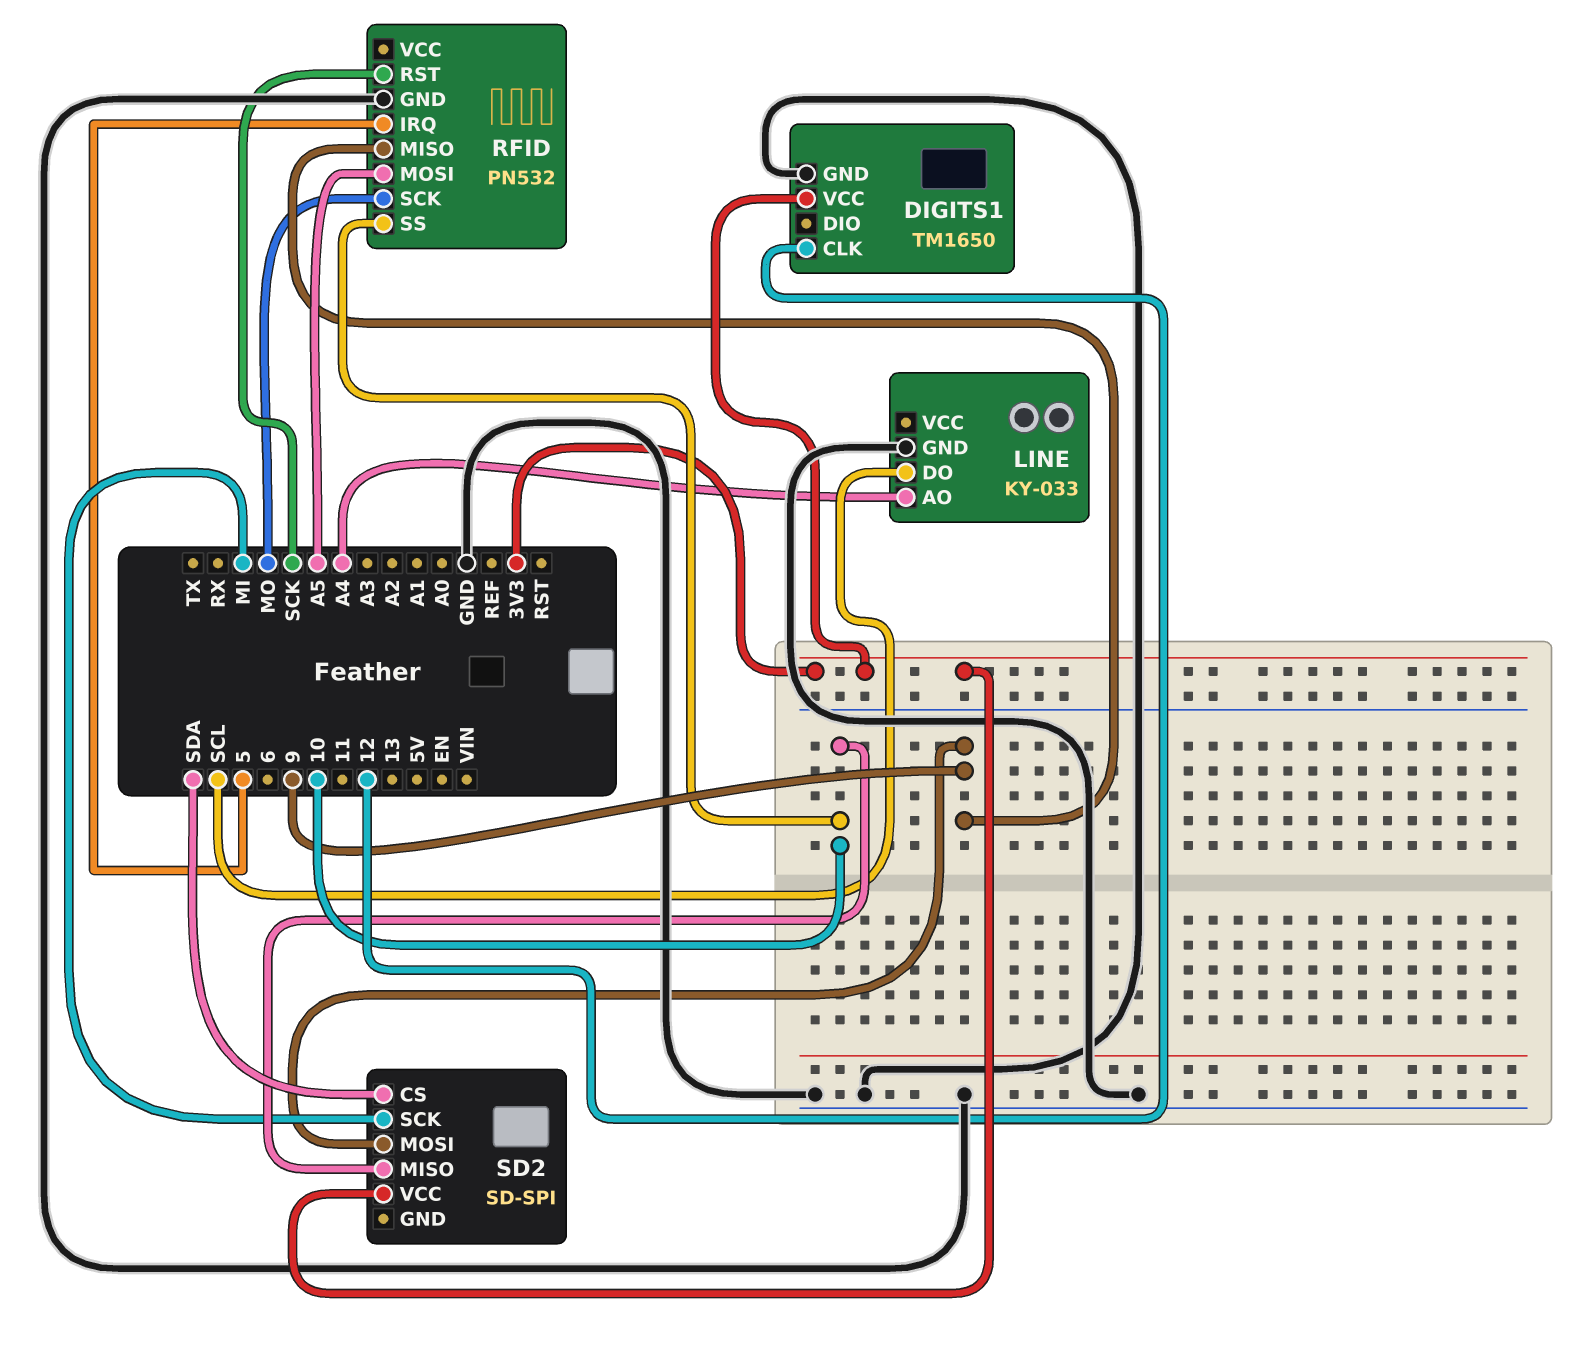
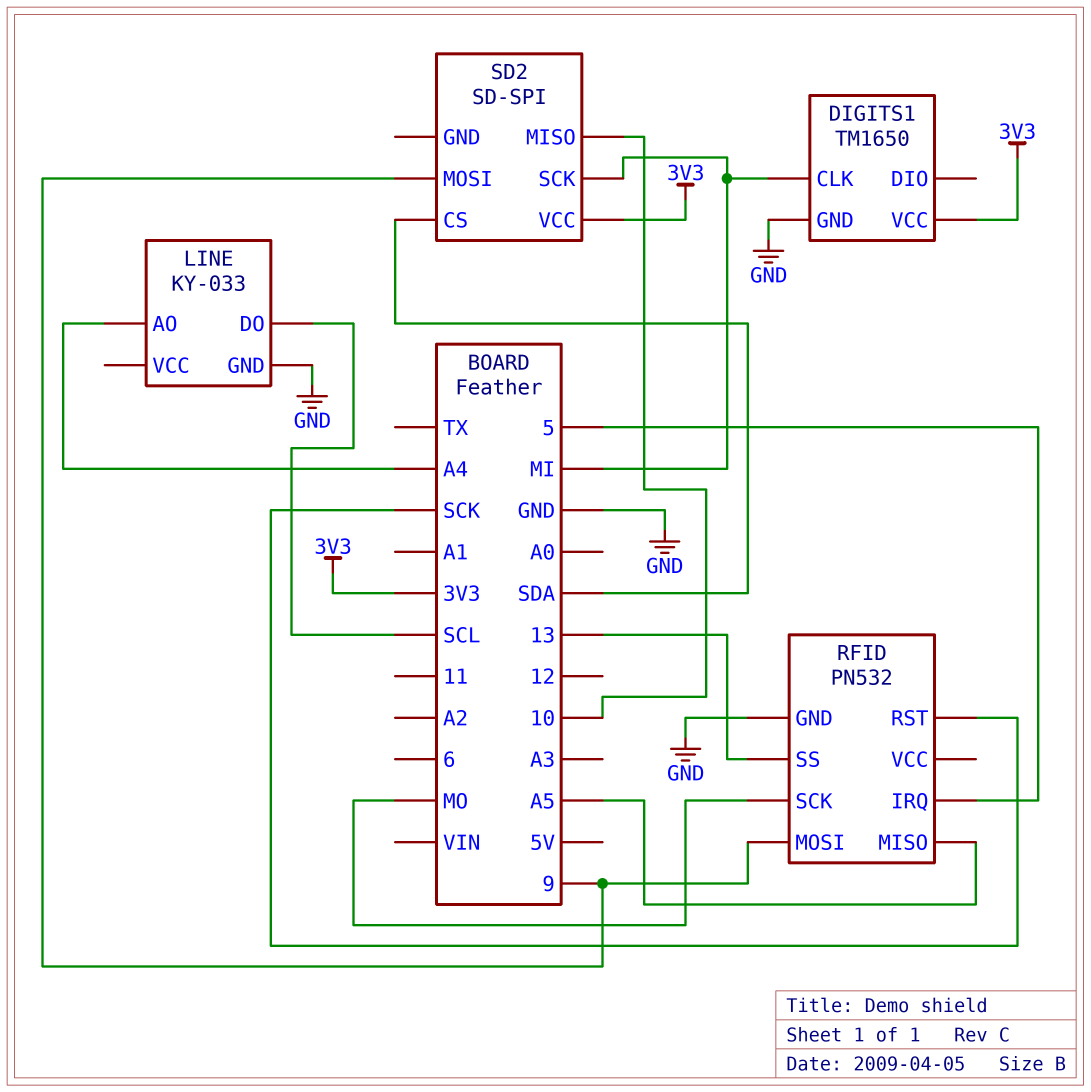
DIGITS1 pin CLK: 12 -> MI
RFID pin MISO: 9 -> A5
RFID pin MOSI: A5 -> 9
RFID pin SS: 10 -> 13

